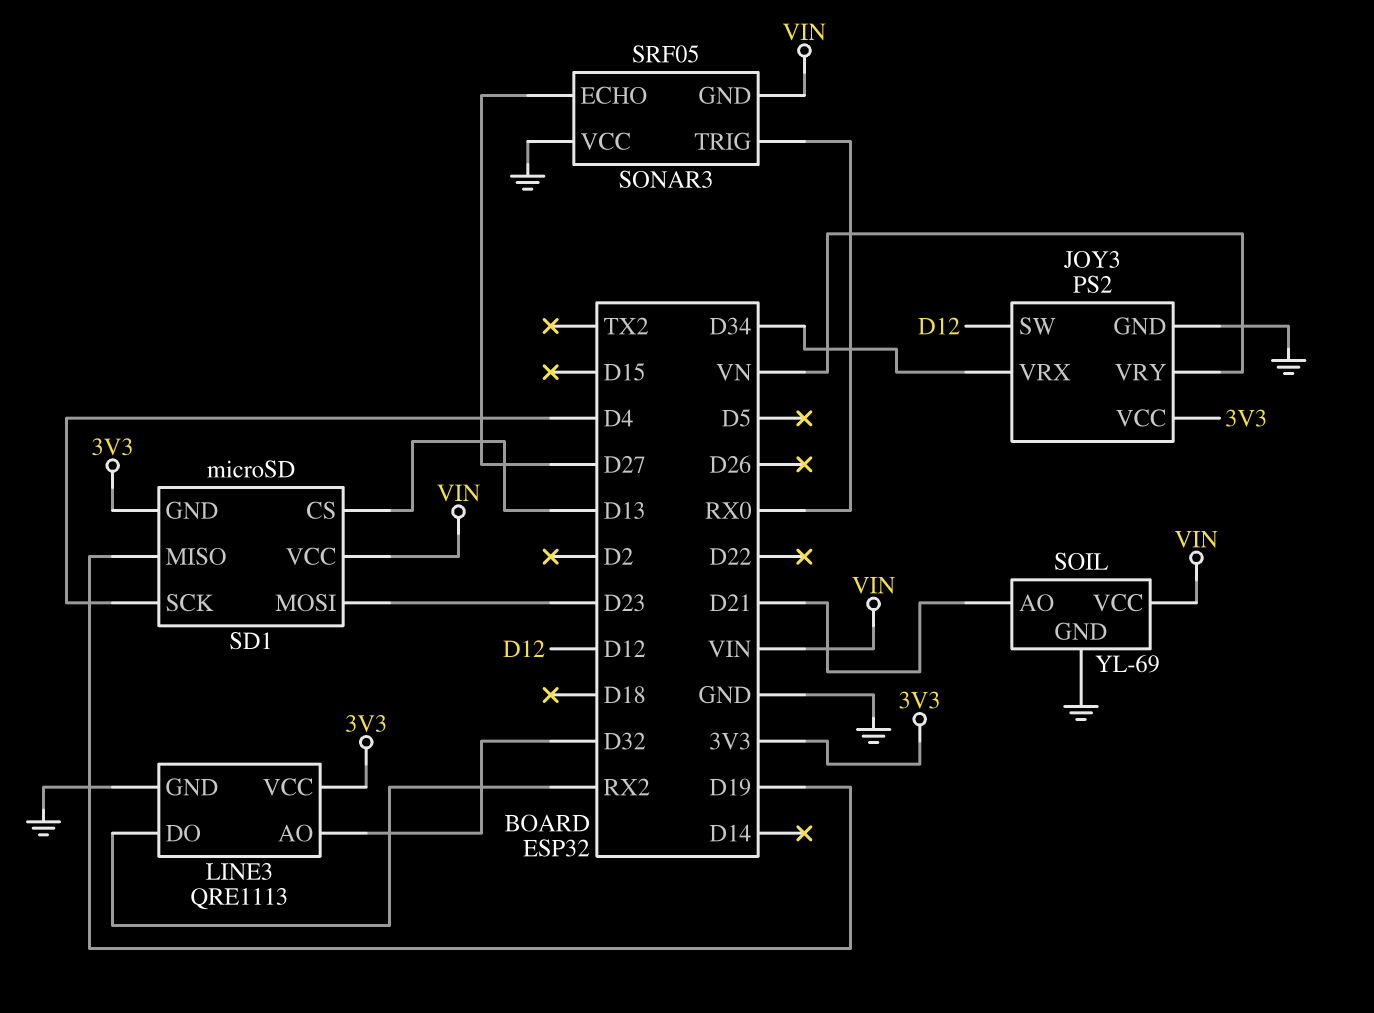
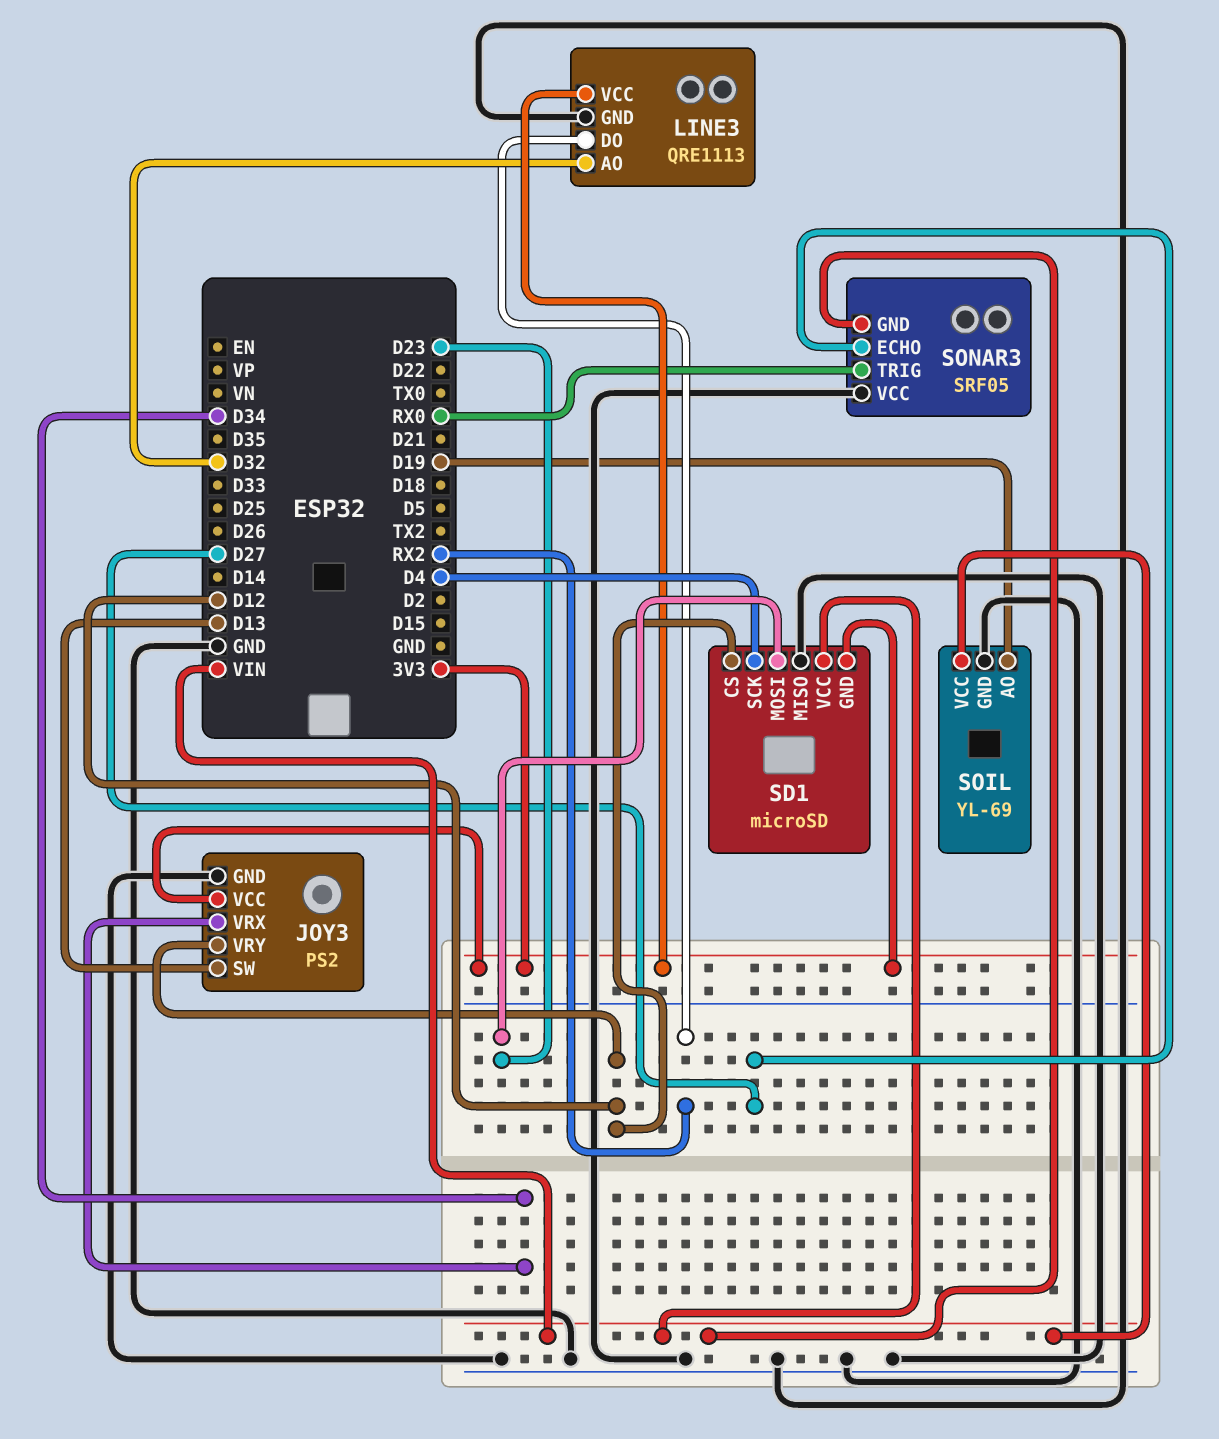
JOY3 pin SW: D12 -> D13
JOY3 pin VRY: VN -> D12
SD1 pin CS: D13 -> D12
SD1 pin MISO: D19 -> GND
SOIL pin AO: D21 -> D19

